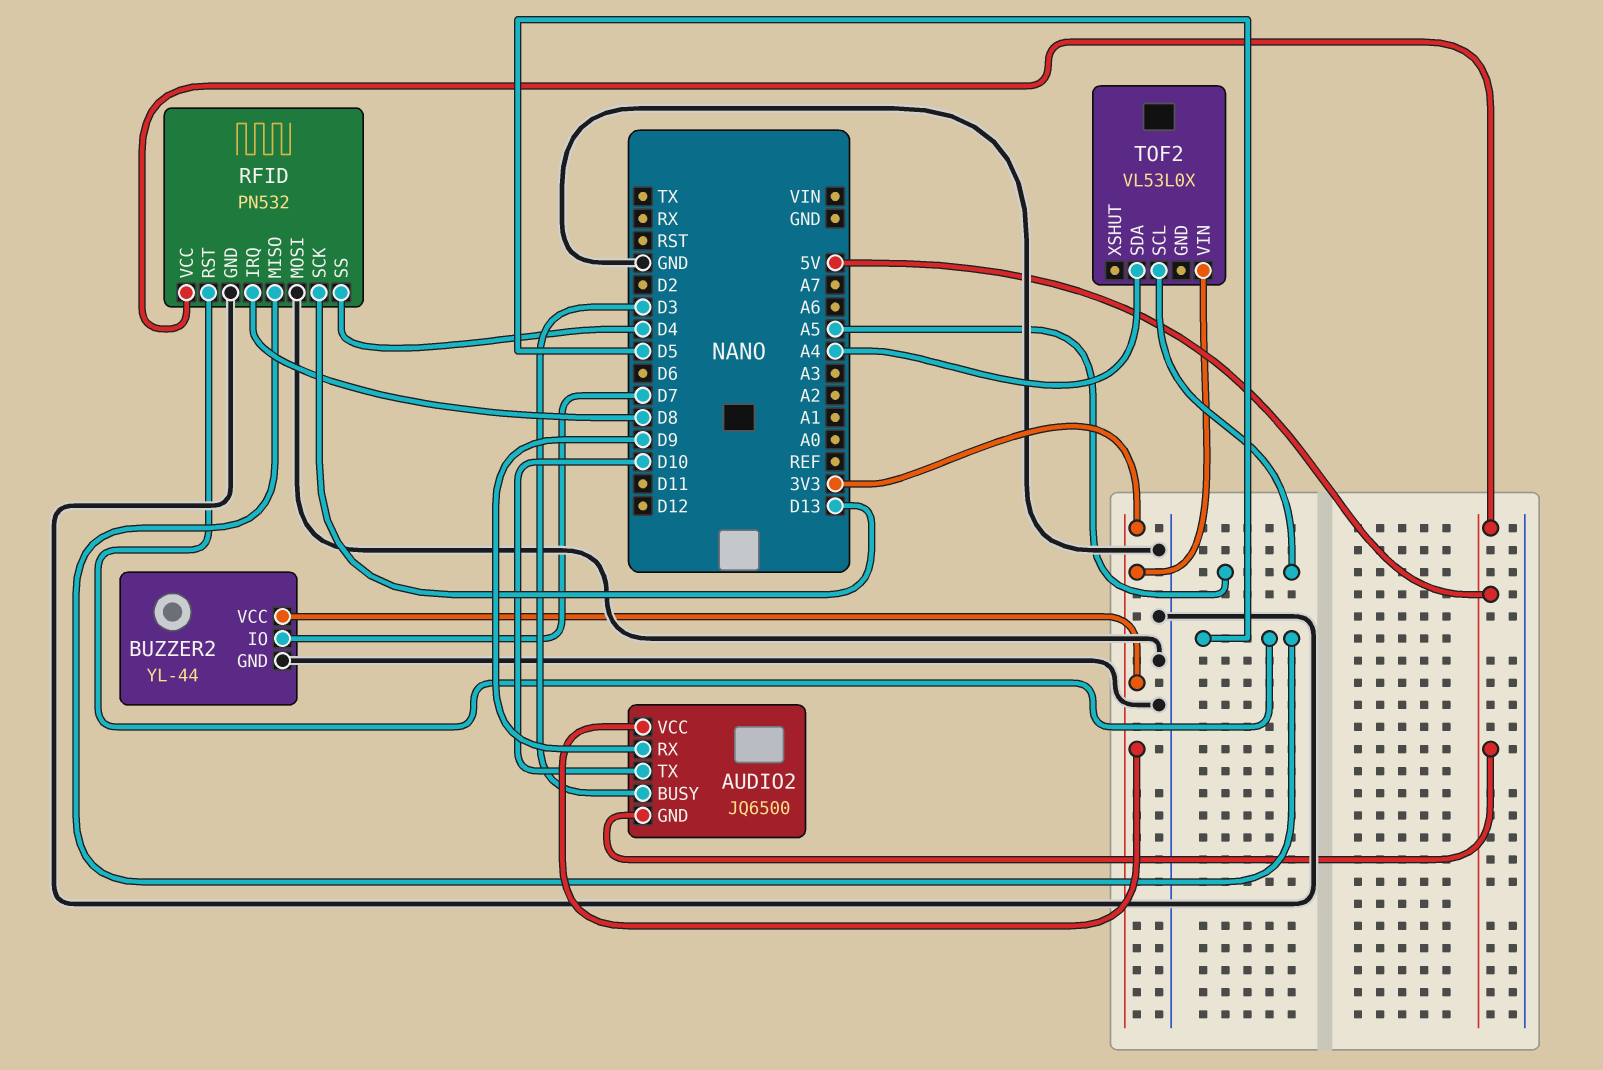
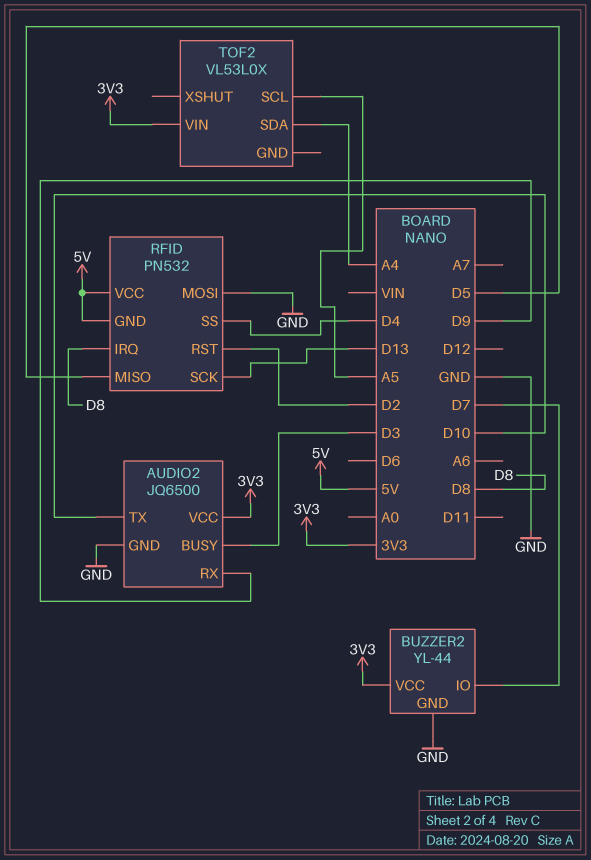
AUDIO2 pin GND: 5V -> GND
RFID pin GND: GND -> 5V
RFID pin RST: D5 -> D2

